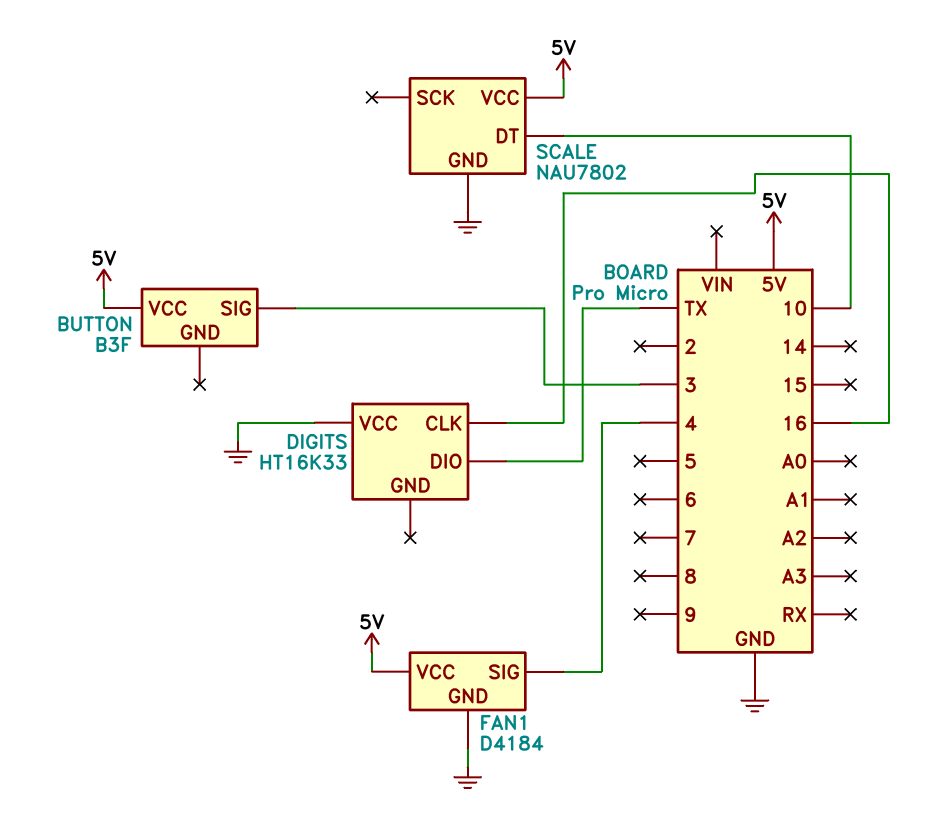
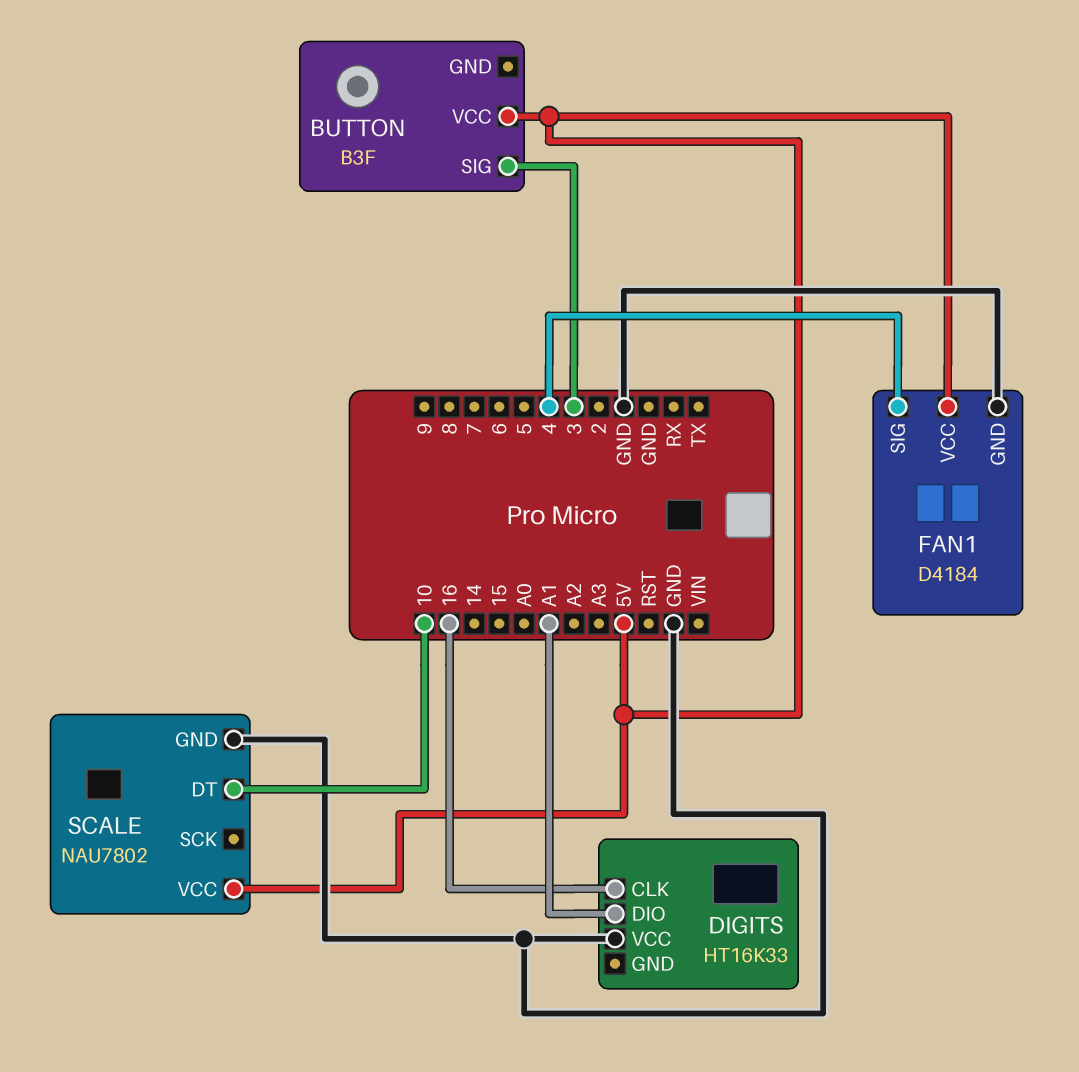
DIGITS pin DIO: TX -> A1

